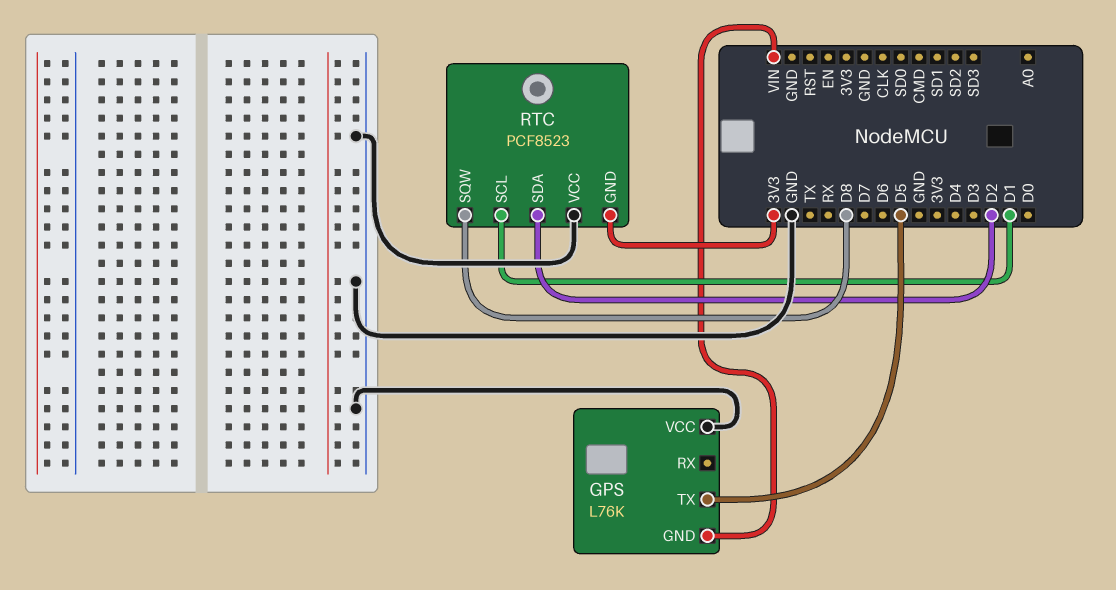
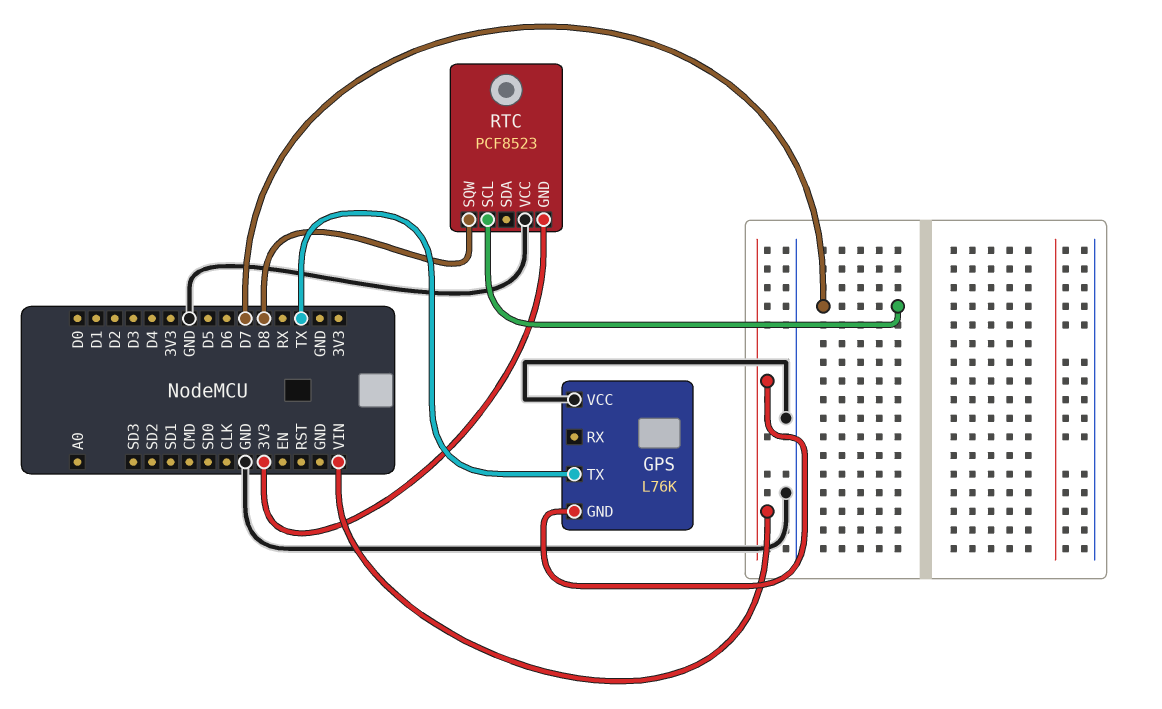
GPS pin TX: D5 -> TX
RTC pin SCL: D1 -> D7
RTC pin SDA: D2 -> none

